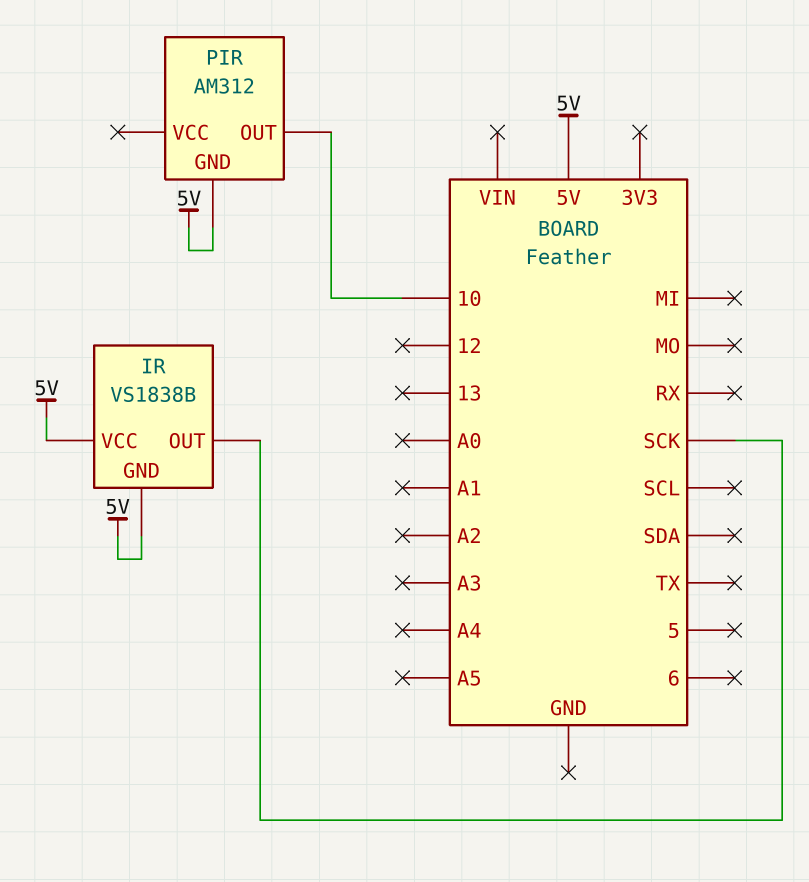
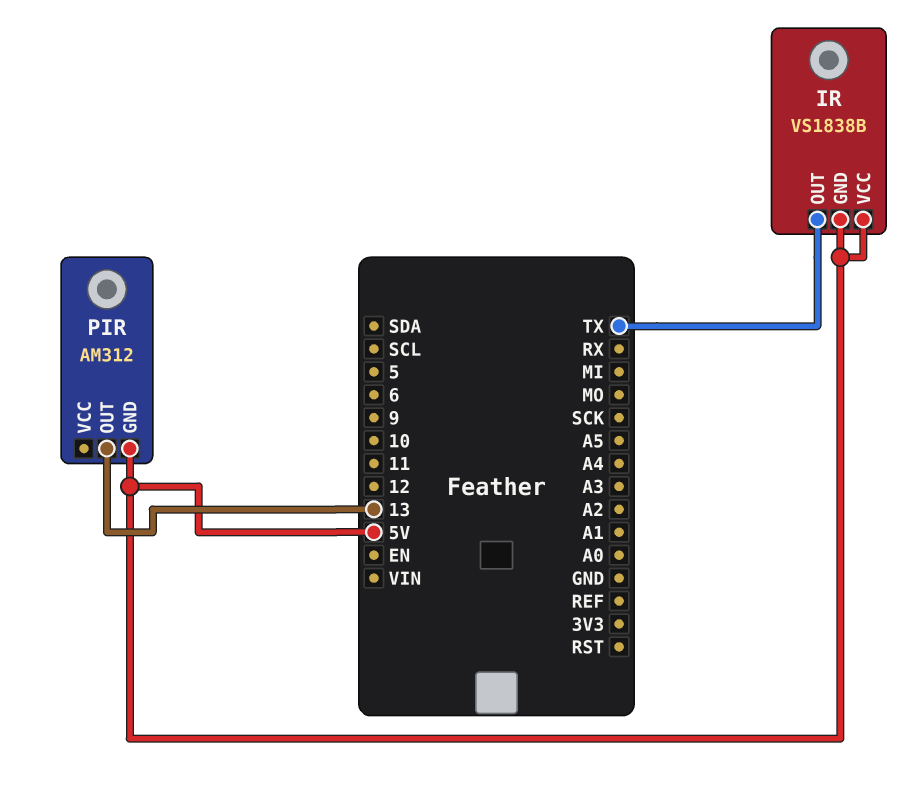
IR pin OUT: SCK -> TX
PIR pin OUT: 10 -> 13

